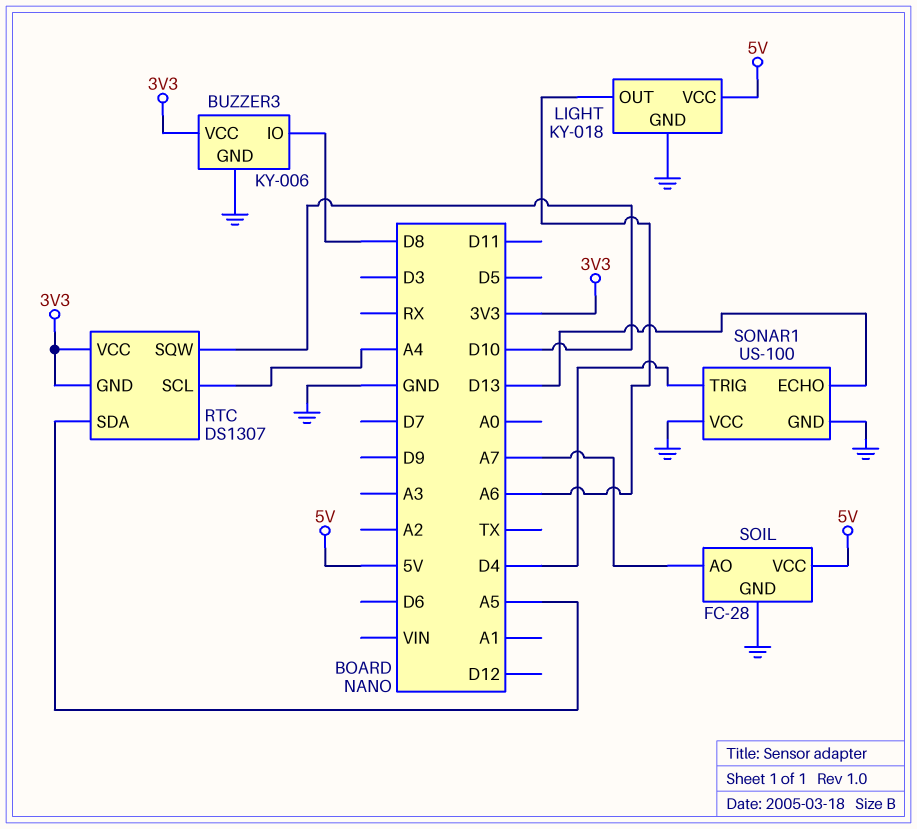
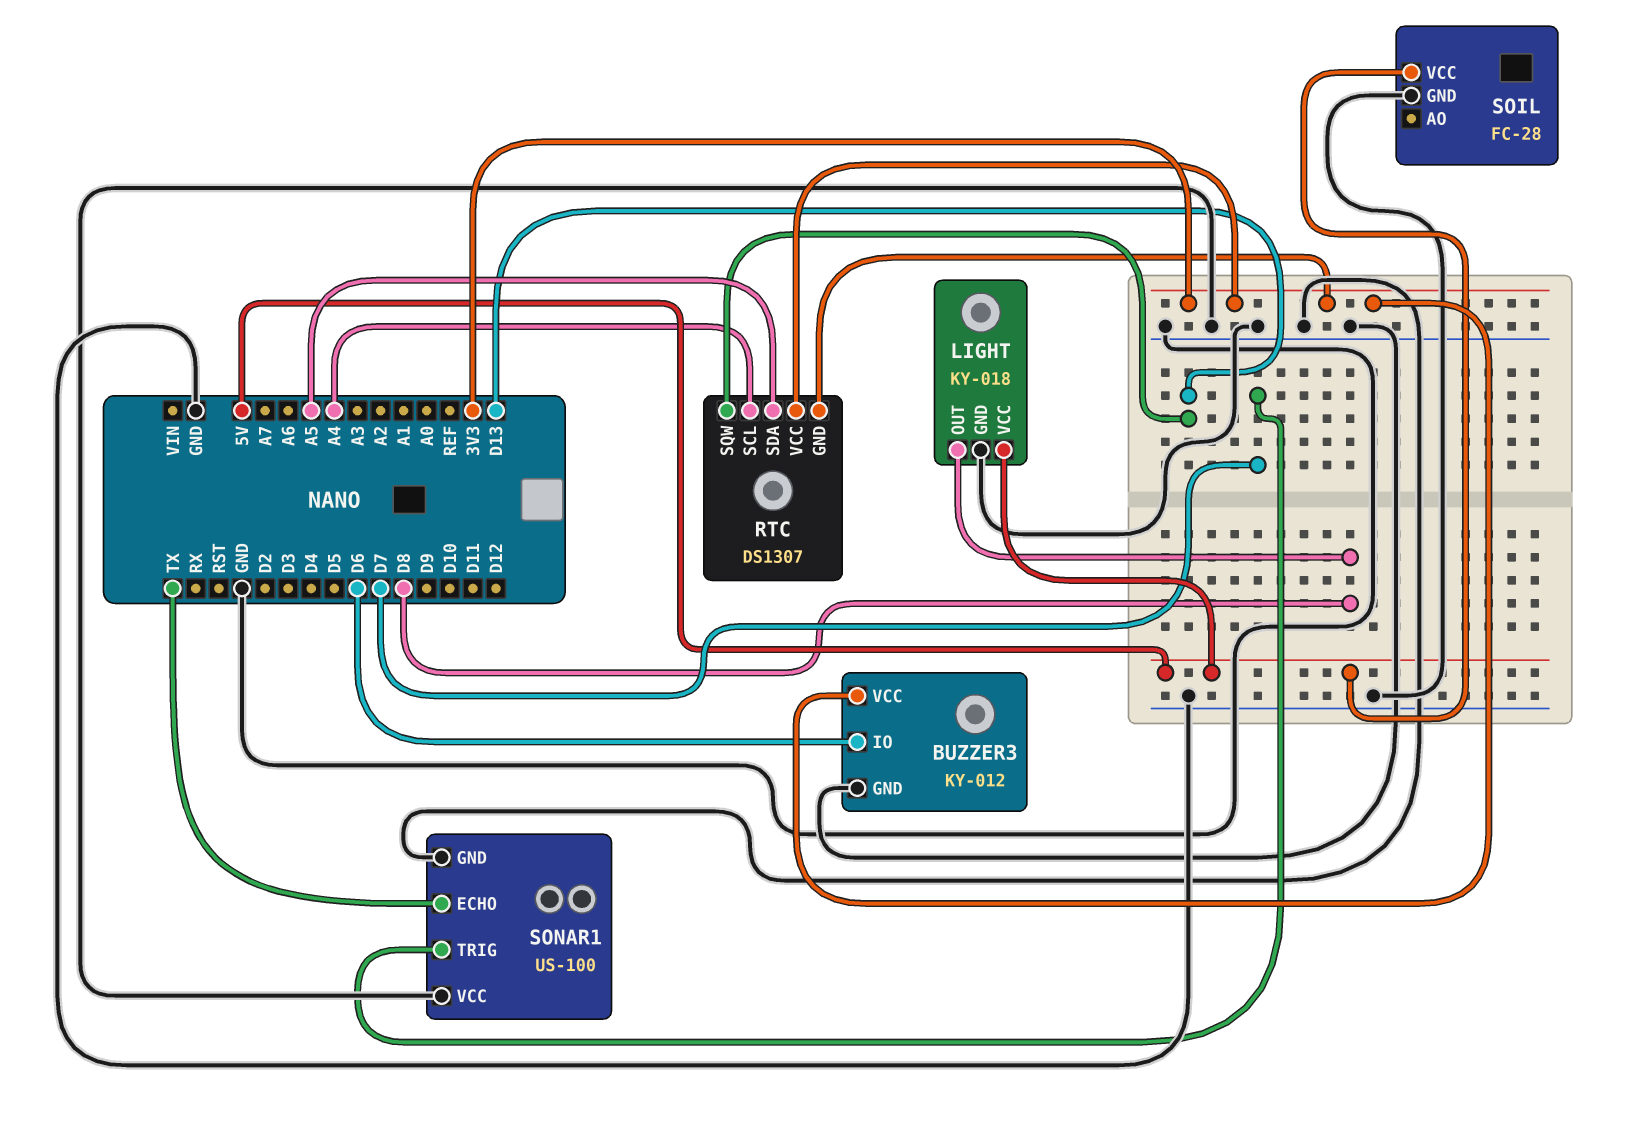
BUZZER3: KY-006 -> KY-012
BUZZER3 pin IO: D8 -> D6
LIGHT pin OUT: A6 -> D8
RTC pin SQW: D10 -> D13
SOIL pin AO: A7 -> none
SONAR1 pin ECHO: D13 -> TX
SONAR1 pin TRIG: D4 -> D7

